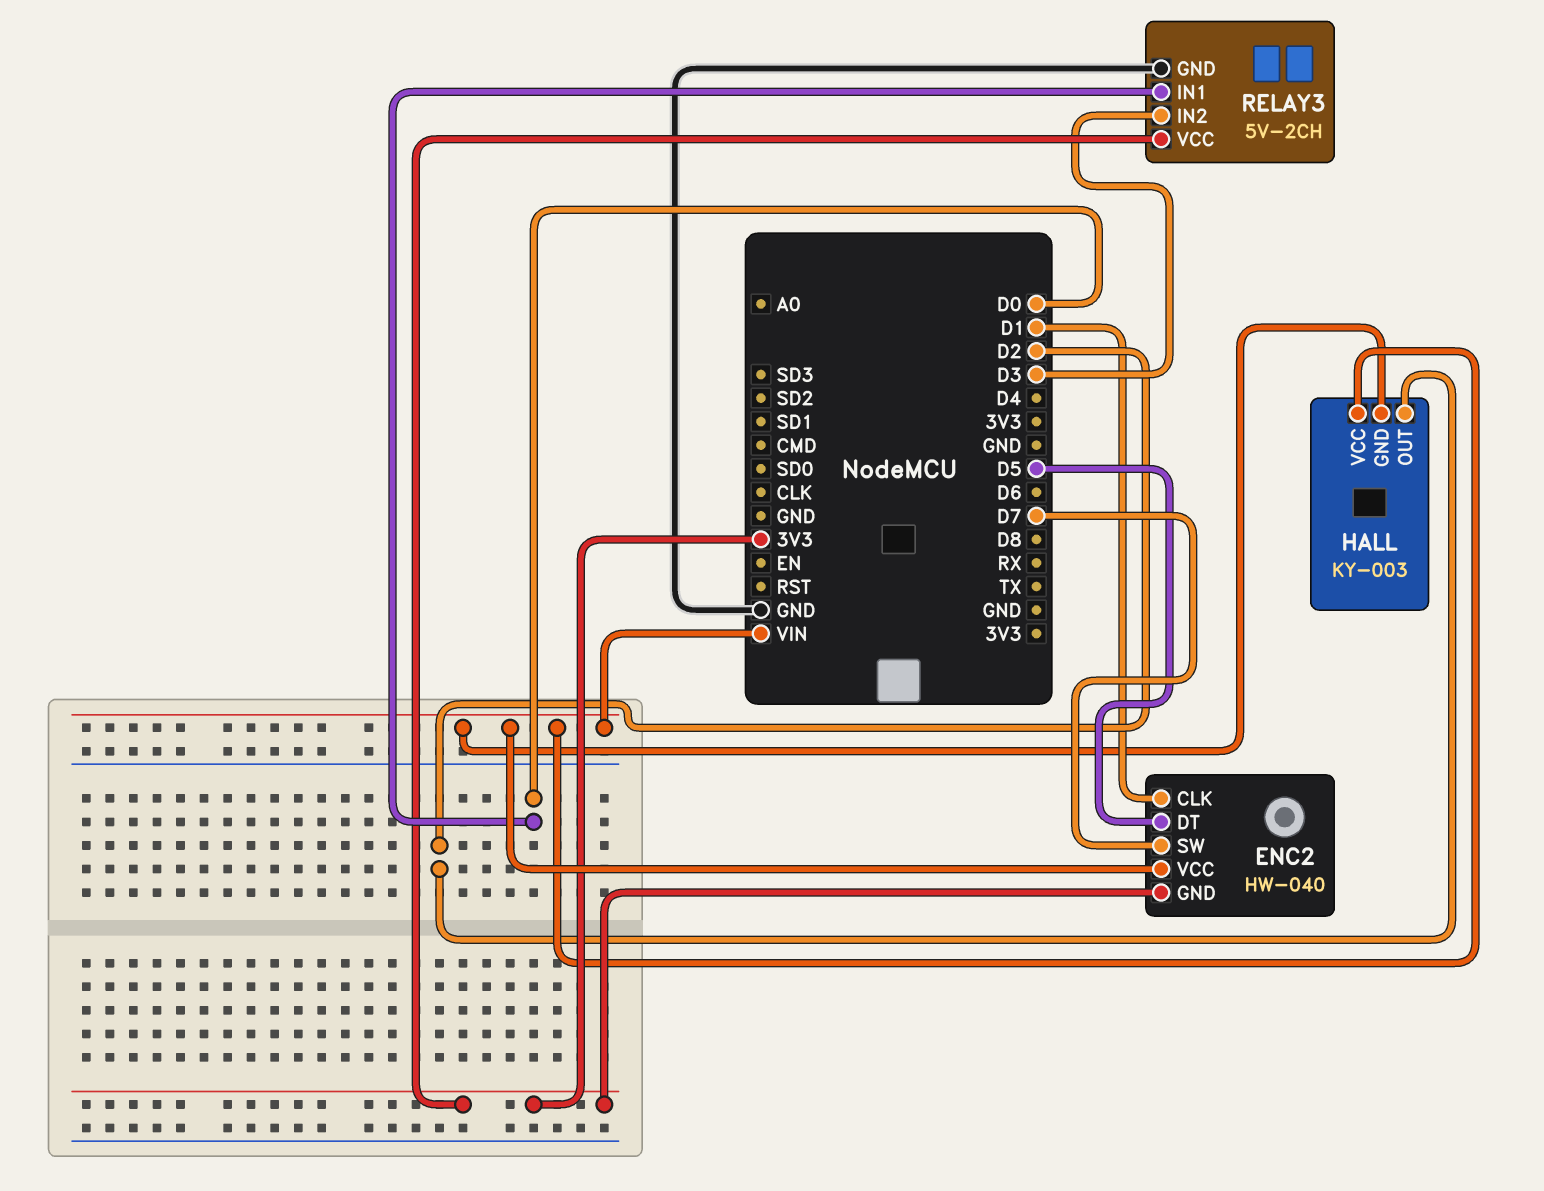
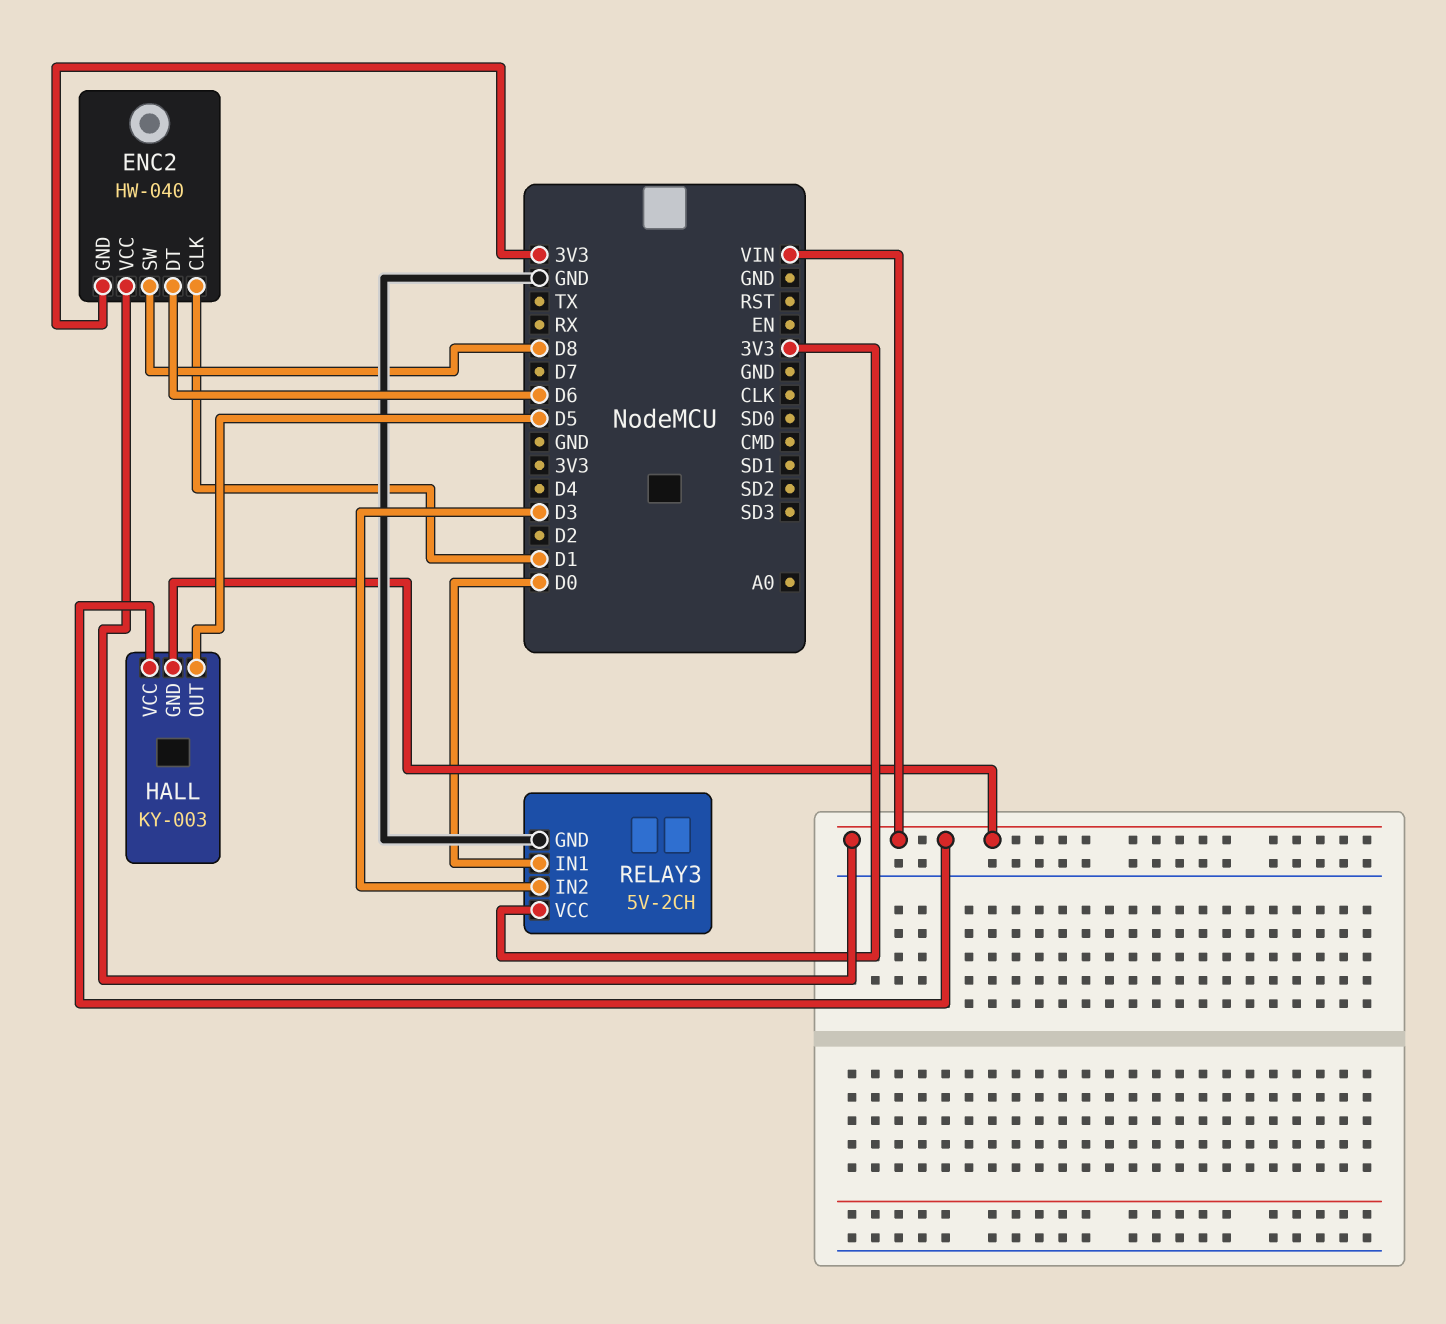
ENC2 pin DT: D5 -> D6
ENC2 pin SW: D7 -> D8
HALL pin OUT: D2 -> D5

